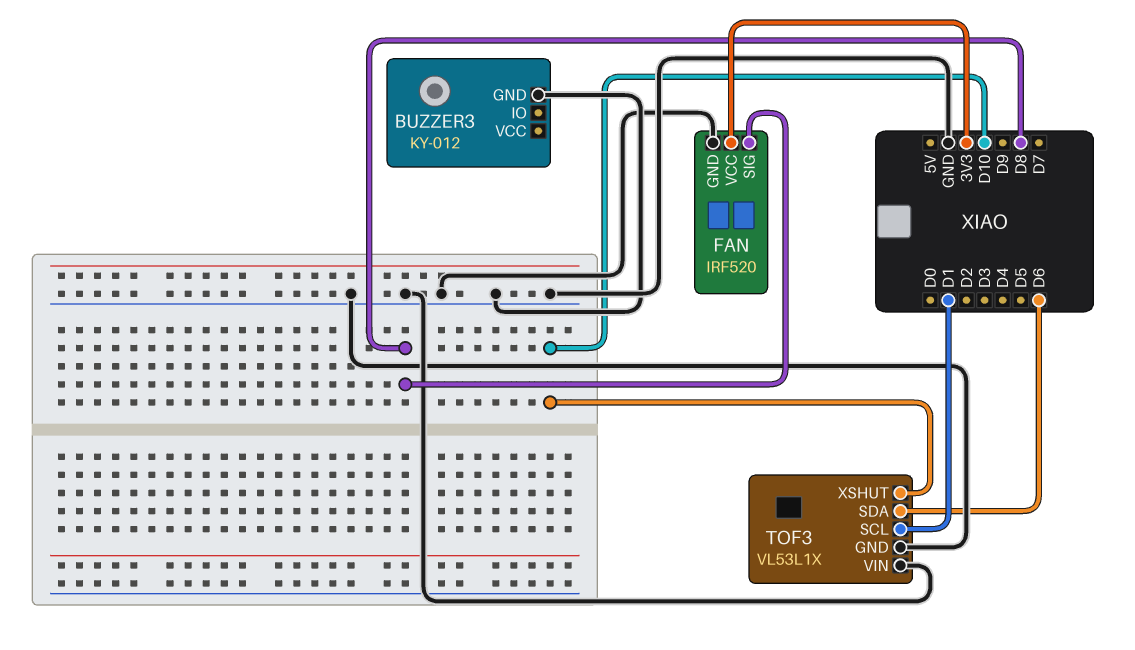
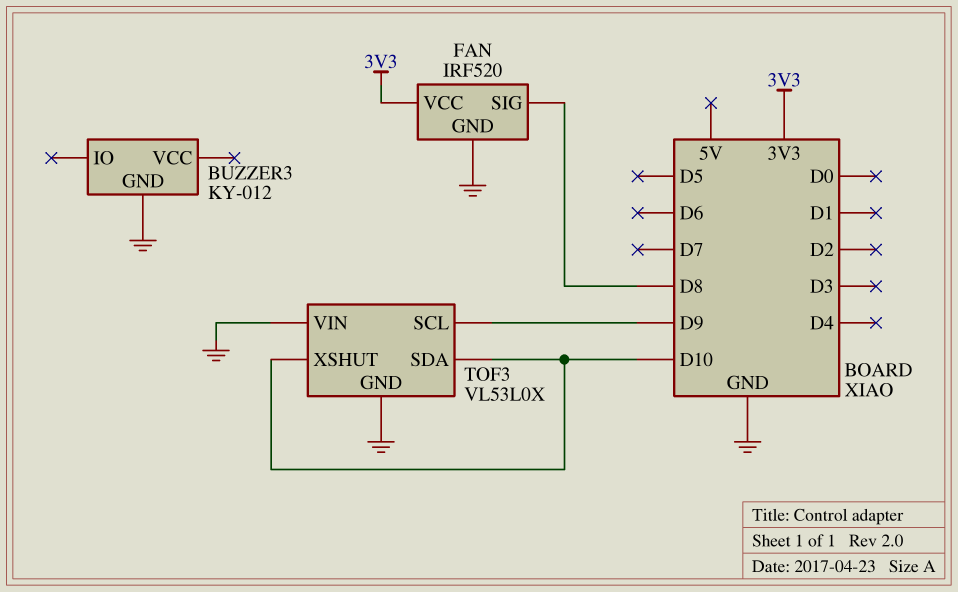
TOF3: VL53L1X -> VL53L0X
TOF3 pin SCL: D1 -> D9
TOF3 pin SDA: D6 -> D10

